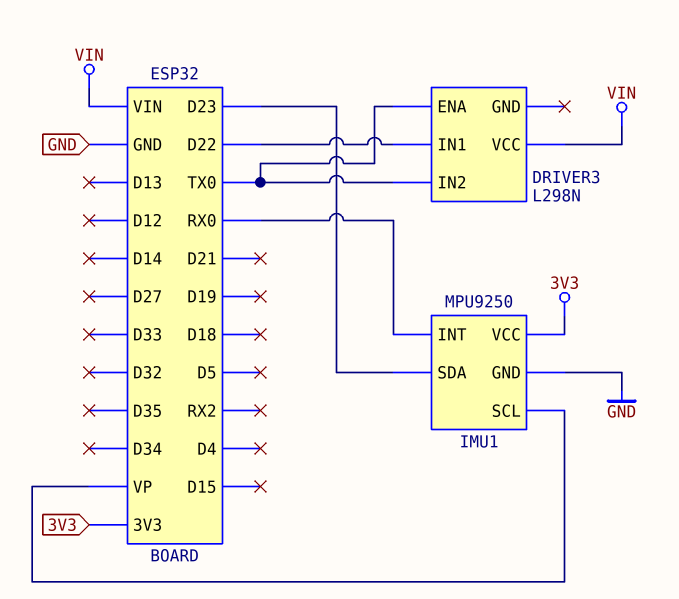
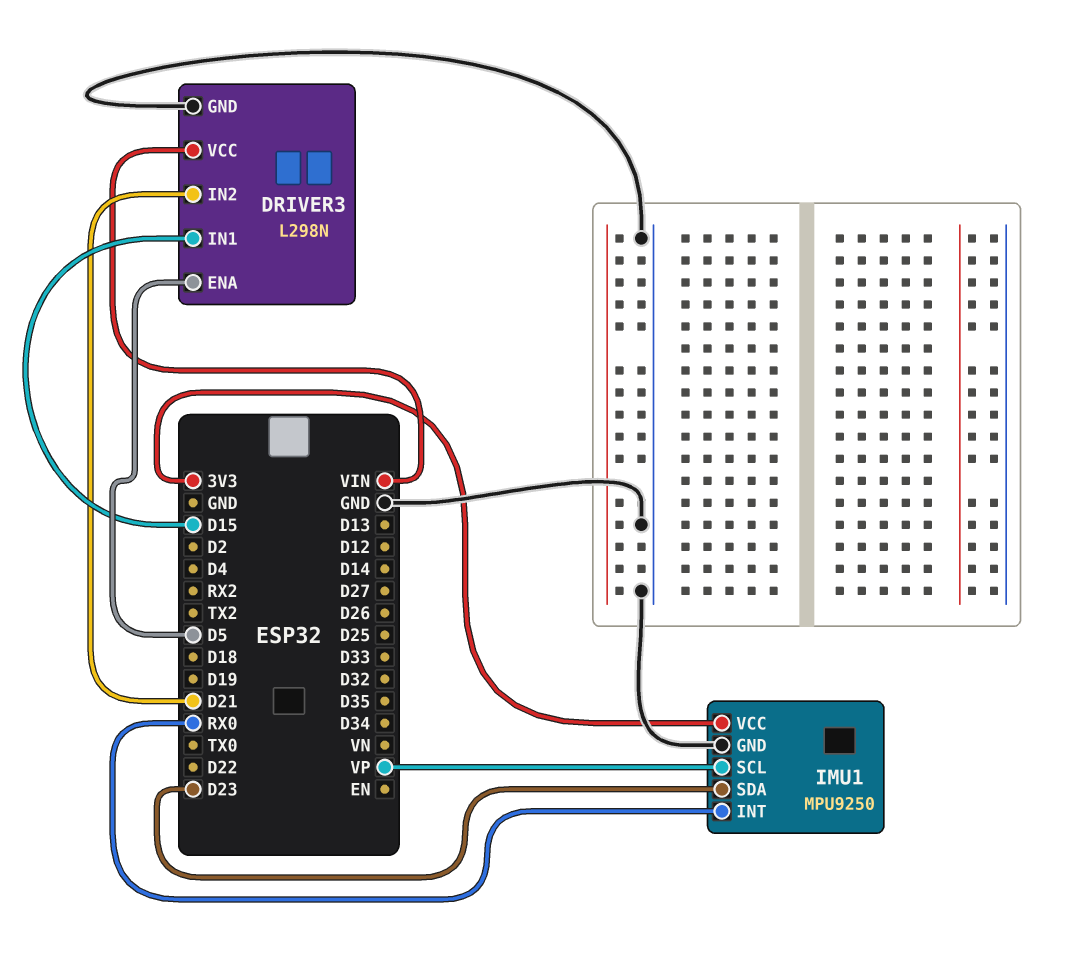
DRIVER3 pin ENA: TX0 -> D5
DRIVER3 pin GND: none -> GND
DRIVER3 pin IN1: D22 -> D15
DRIVER3 pin IN2: TX0 -> D21

